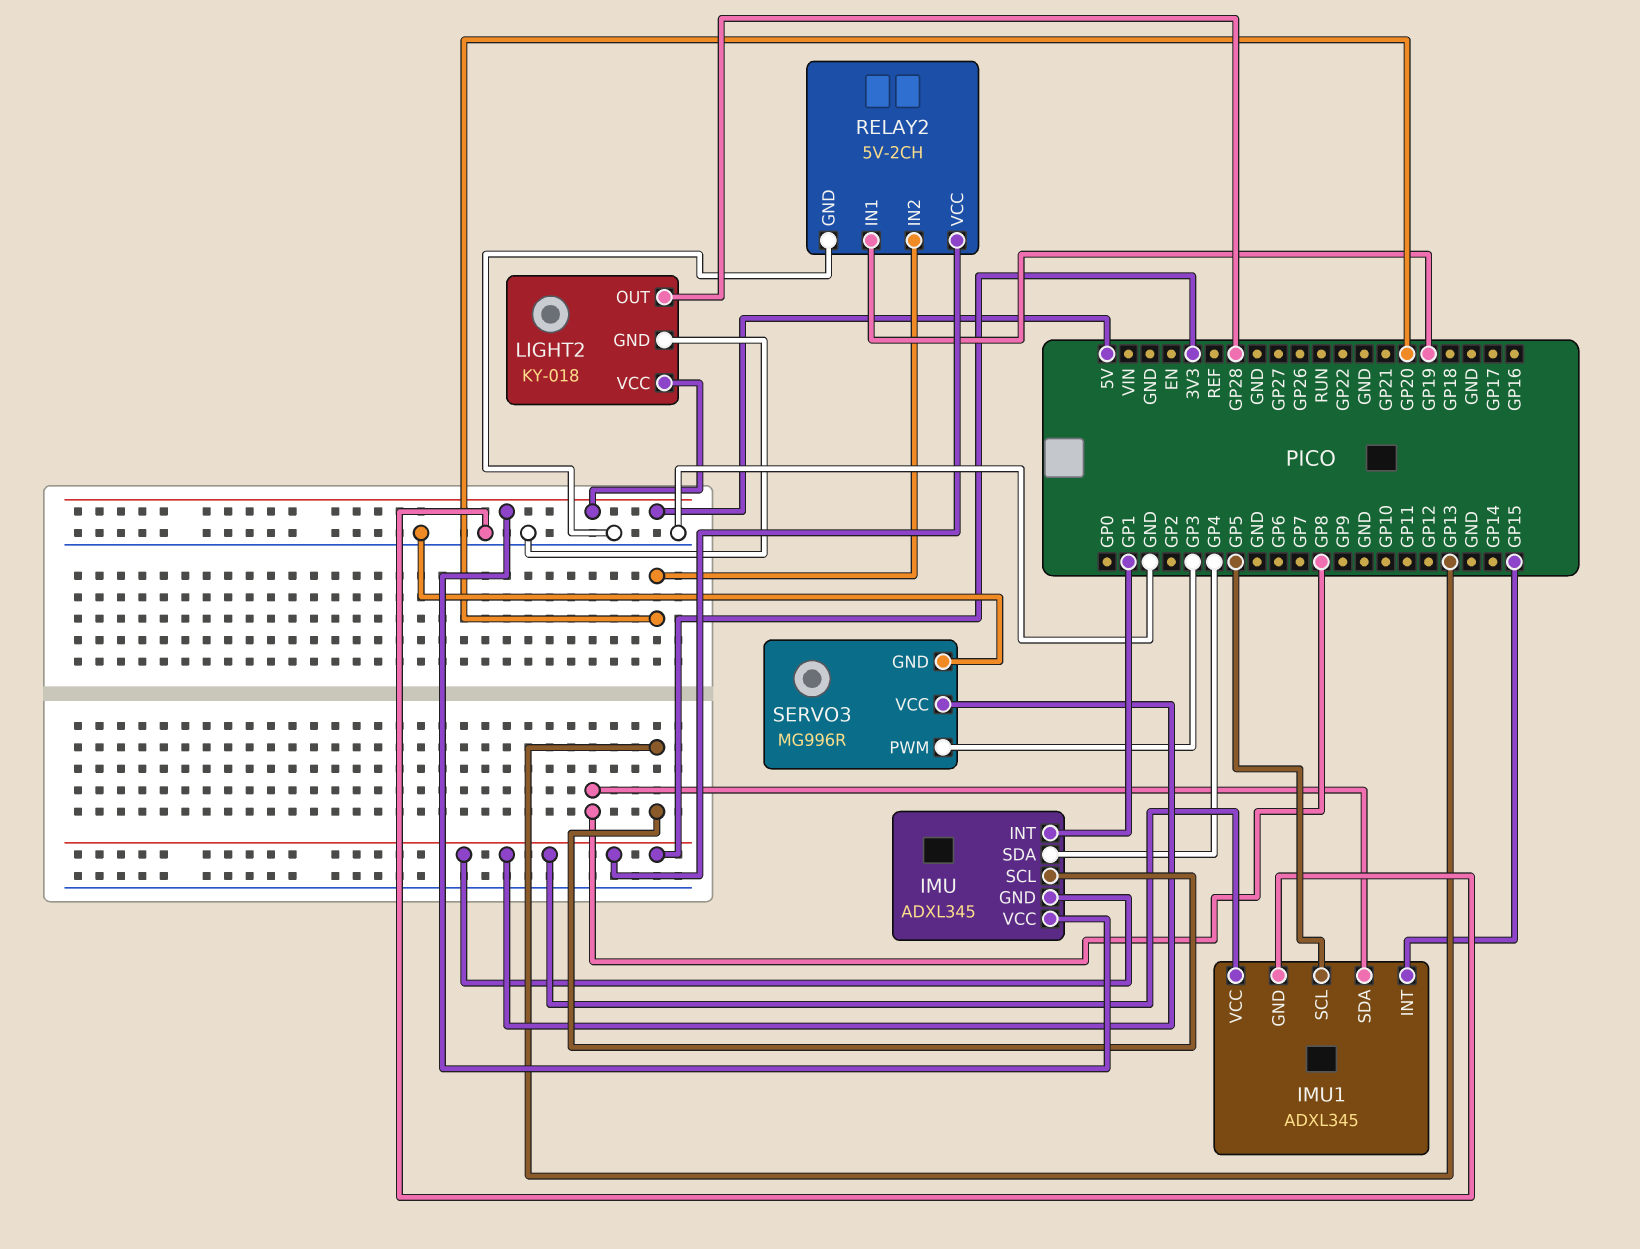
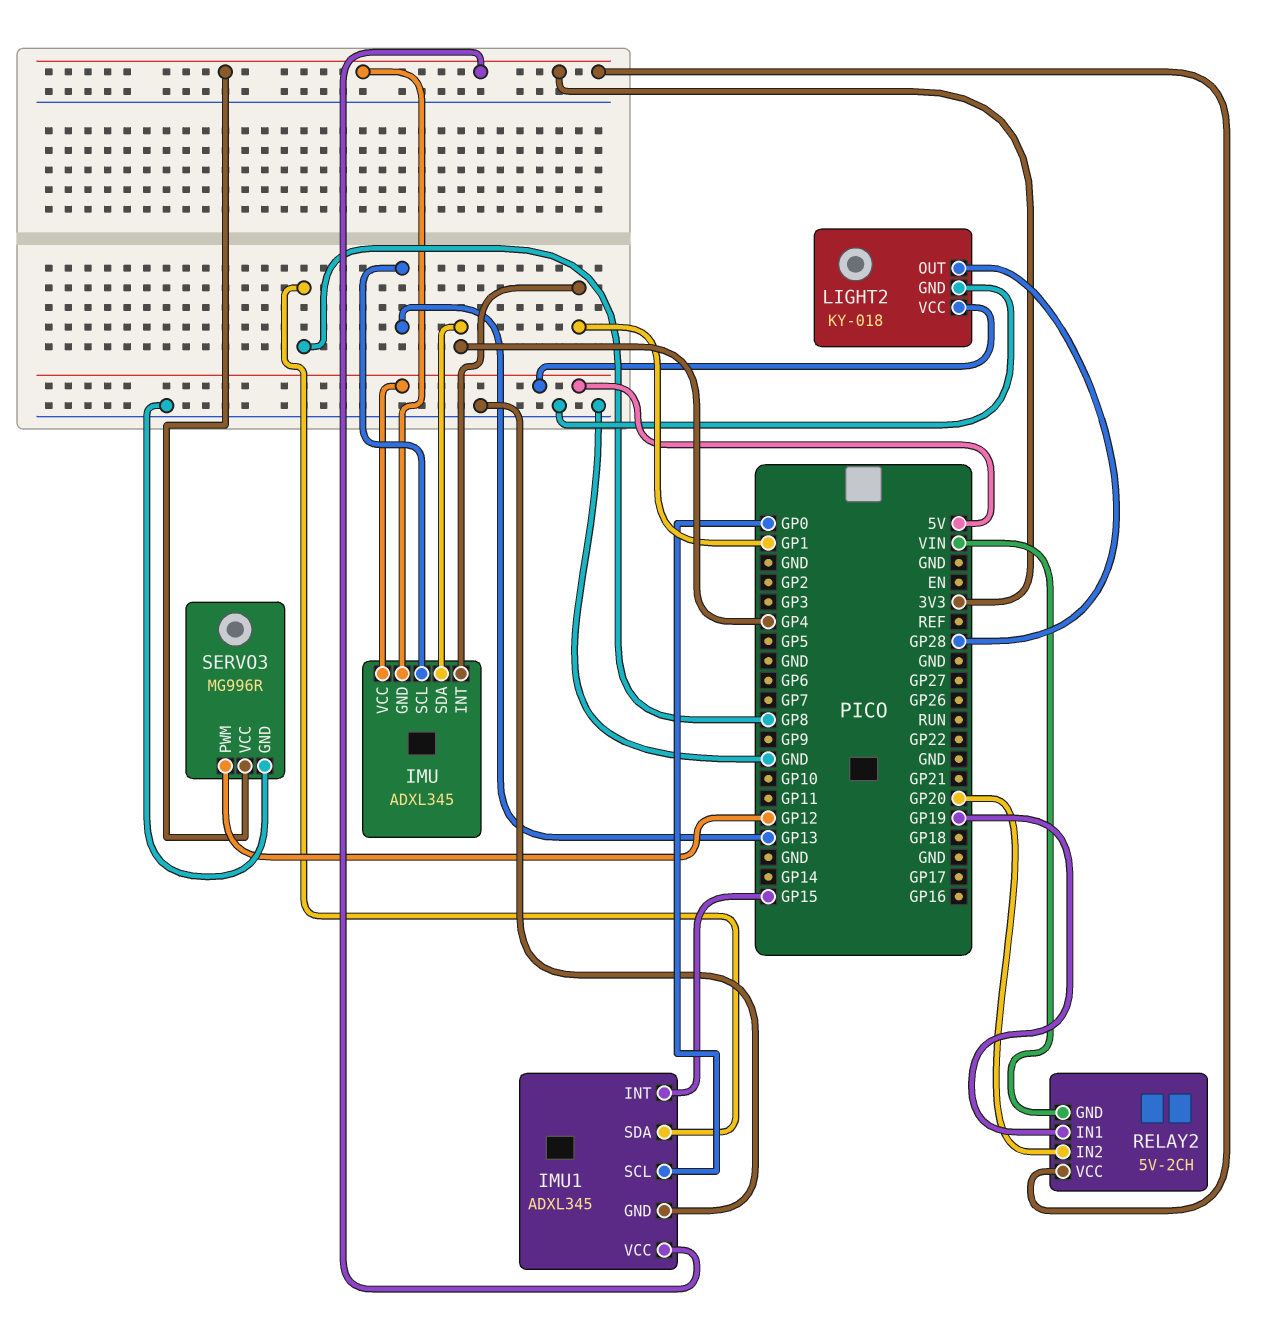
IMU1 pin SCL: GP5 -> GP0
RELAY2 pin GND: GND -> VIN
SERVO3 pin PWM: GP3 -> GP12

